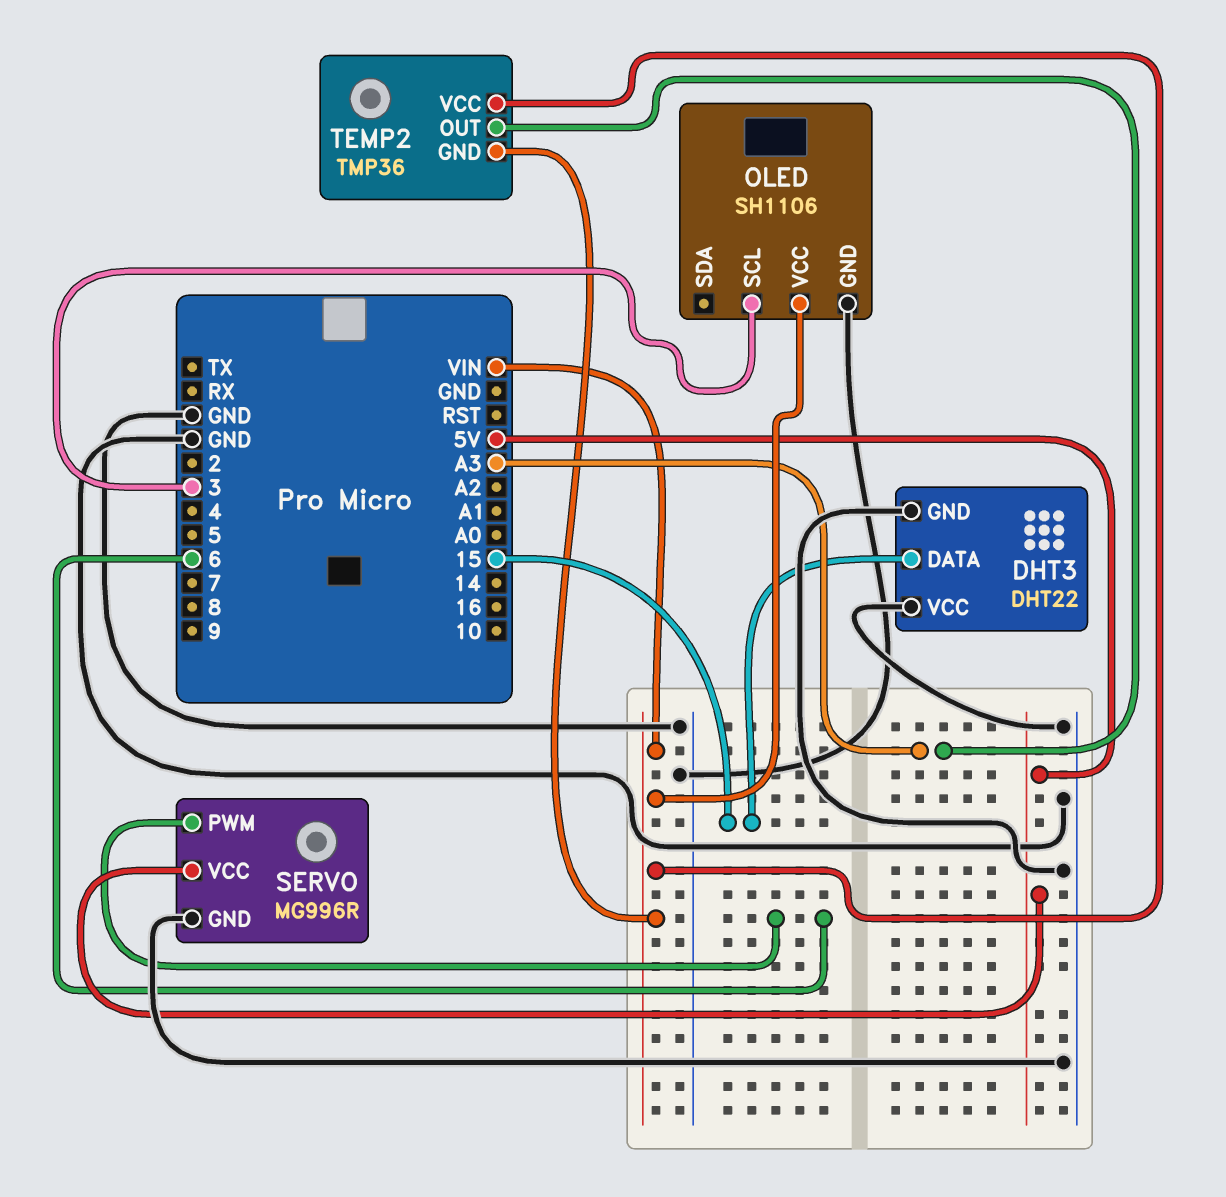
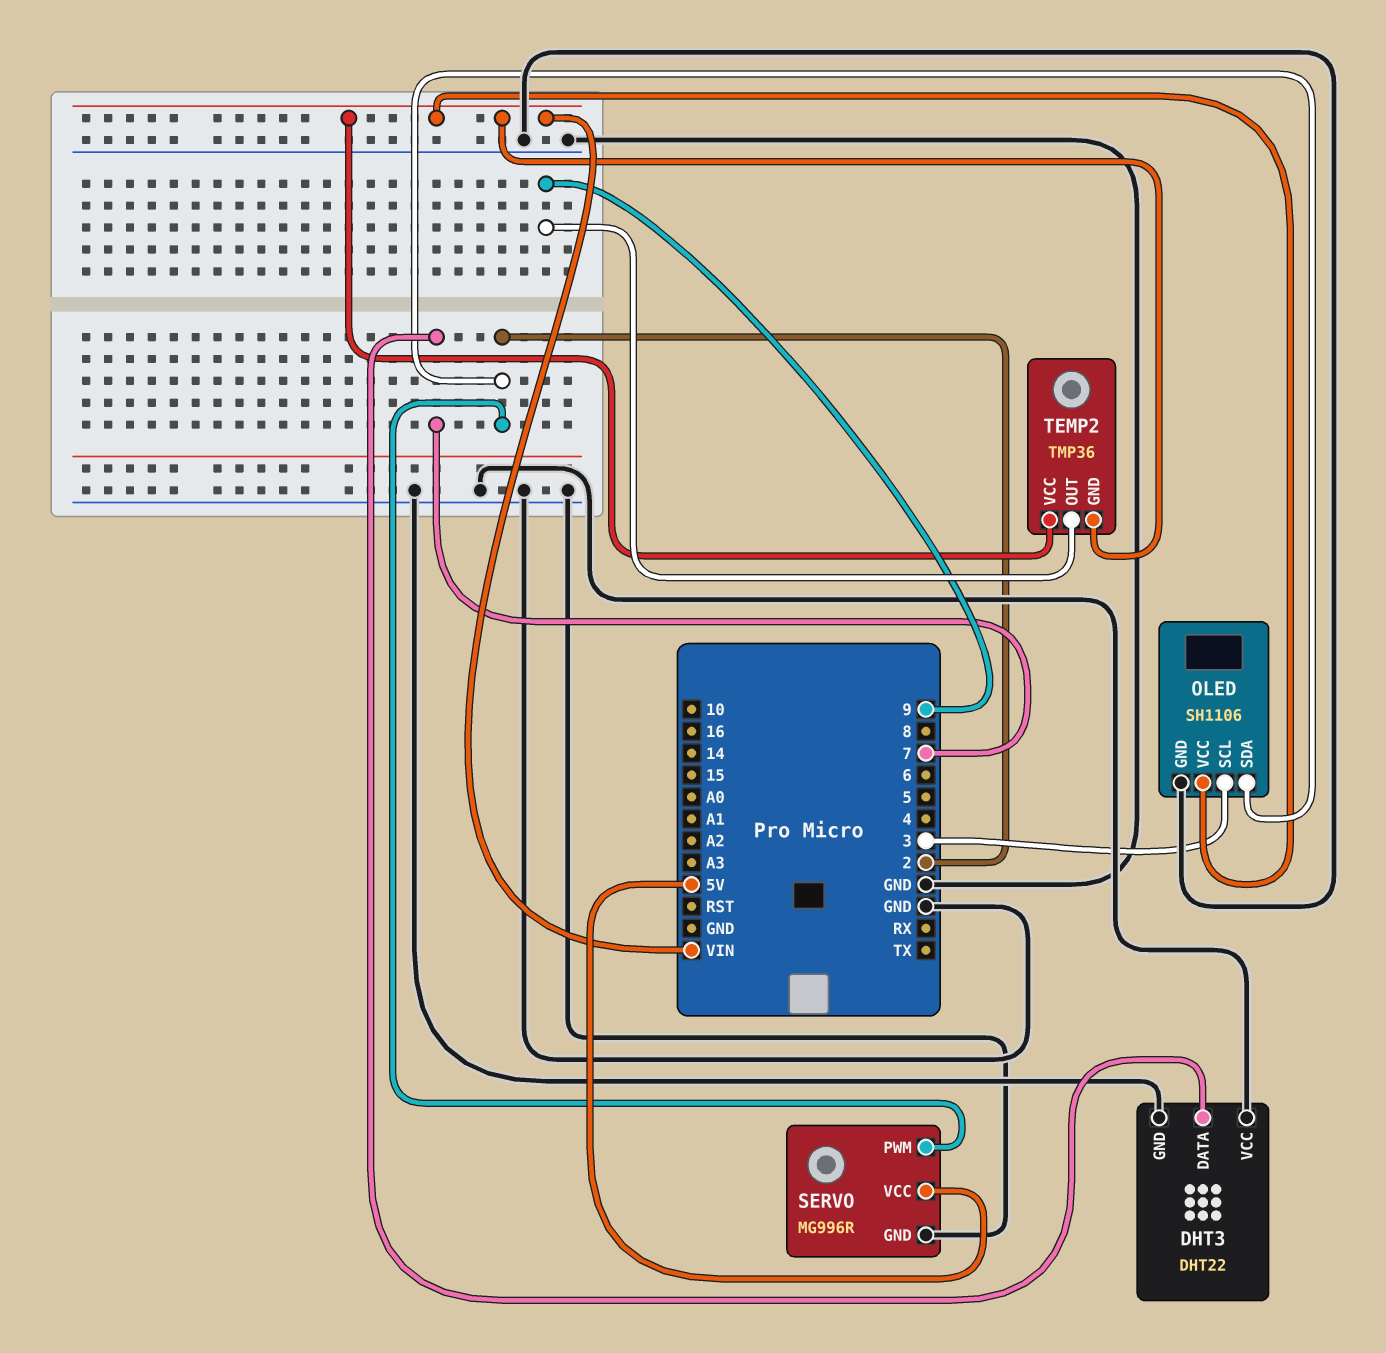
DHT3 pin DATA: 15 -> 7
OLED pin SDA: none -> 2
SERVO pin PWM: 6 -> 2
TEMP2 pin OUT: A3 -> 9

